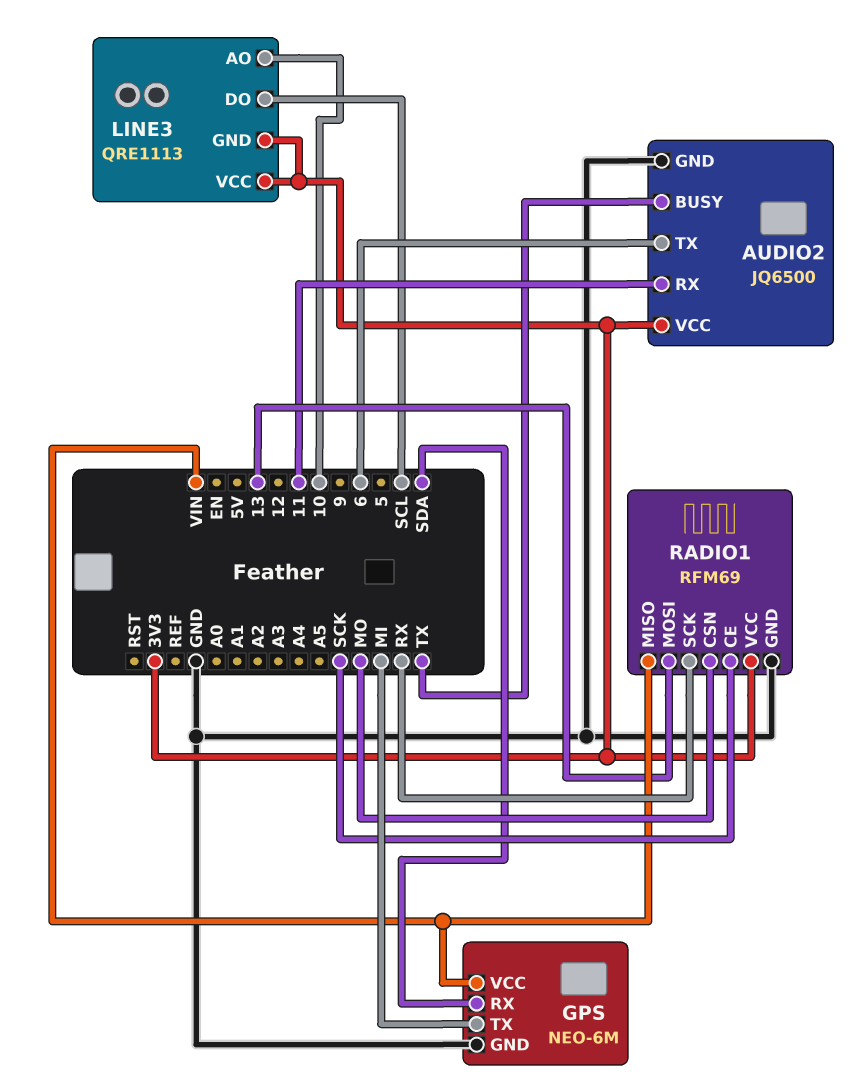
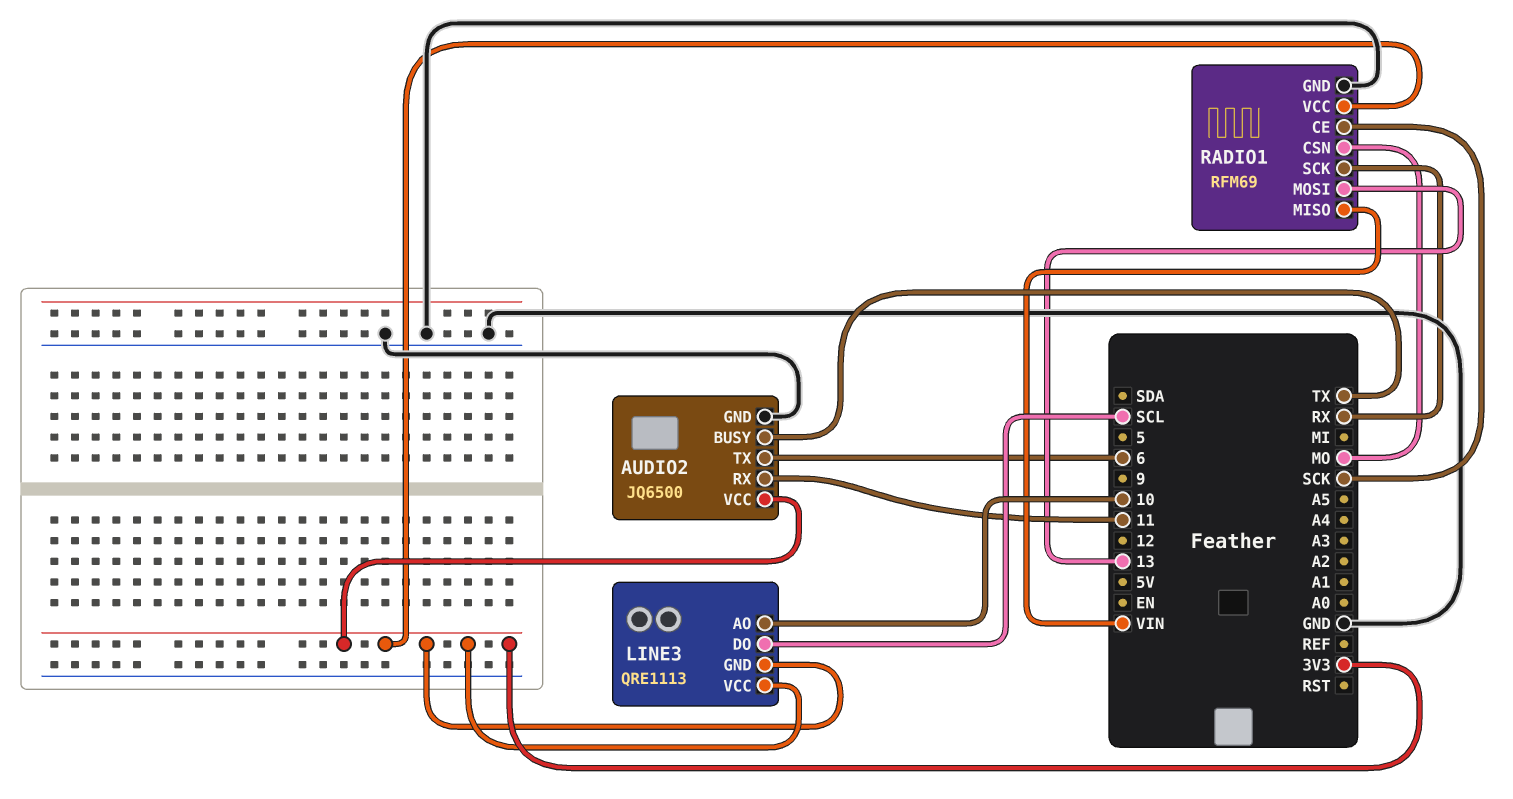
GPS: NEO-6M -> none
GPS pin GND: GND -> none
GPS pin RX: SDA -> none
GPS pin TX: MI -> none
GPS pin VCC: VIN -> none

